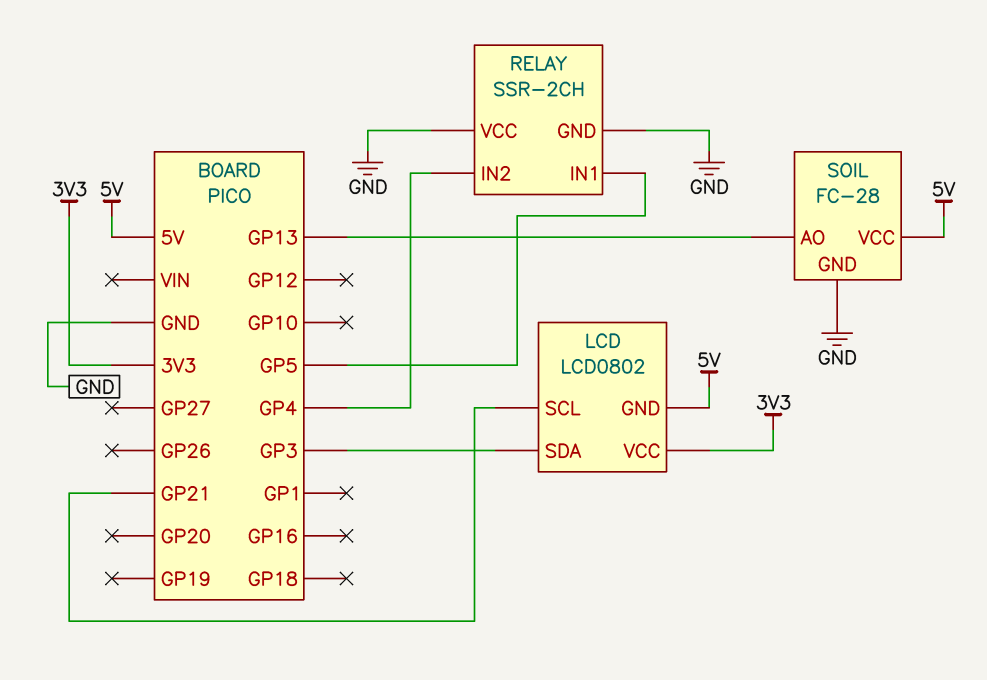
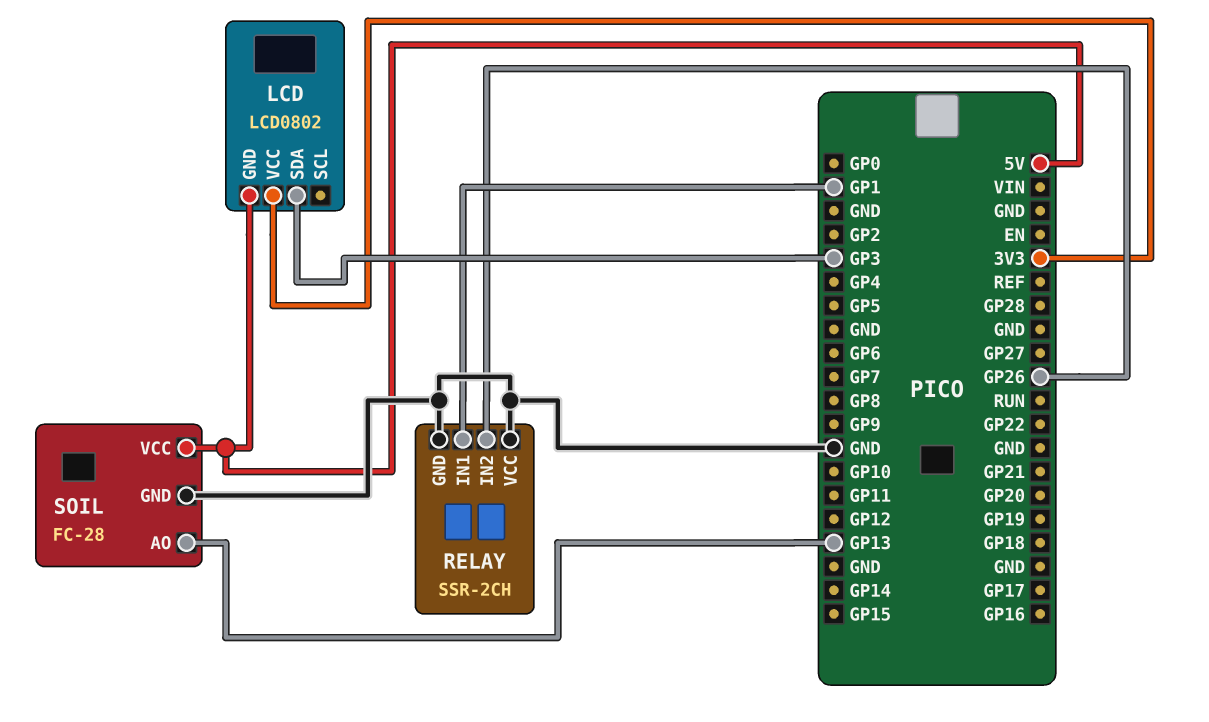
LCD pin SCL: GP21 -> none
RELAY pin IN1: GP5 -> GP1
RELAY pin IN2: GP4 -> GP26

